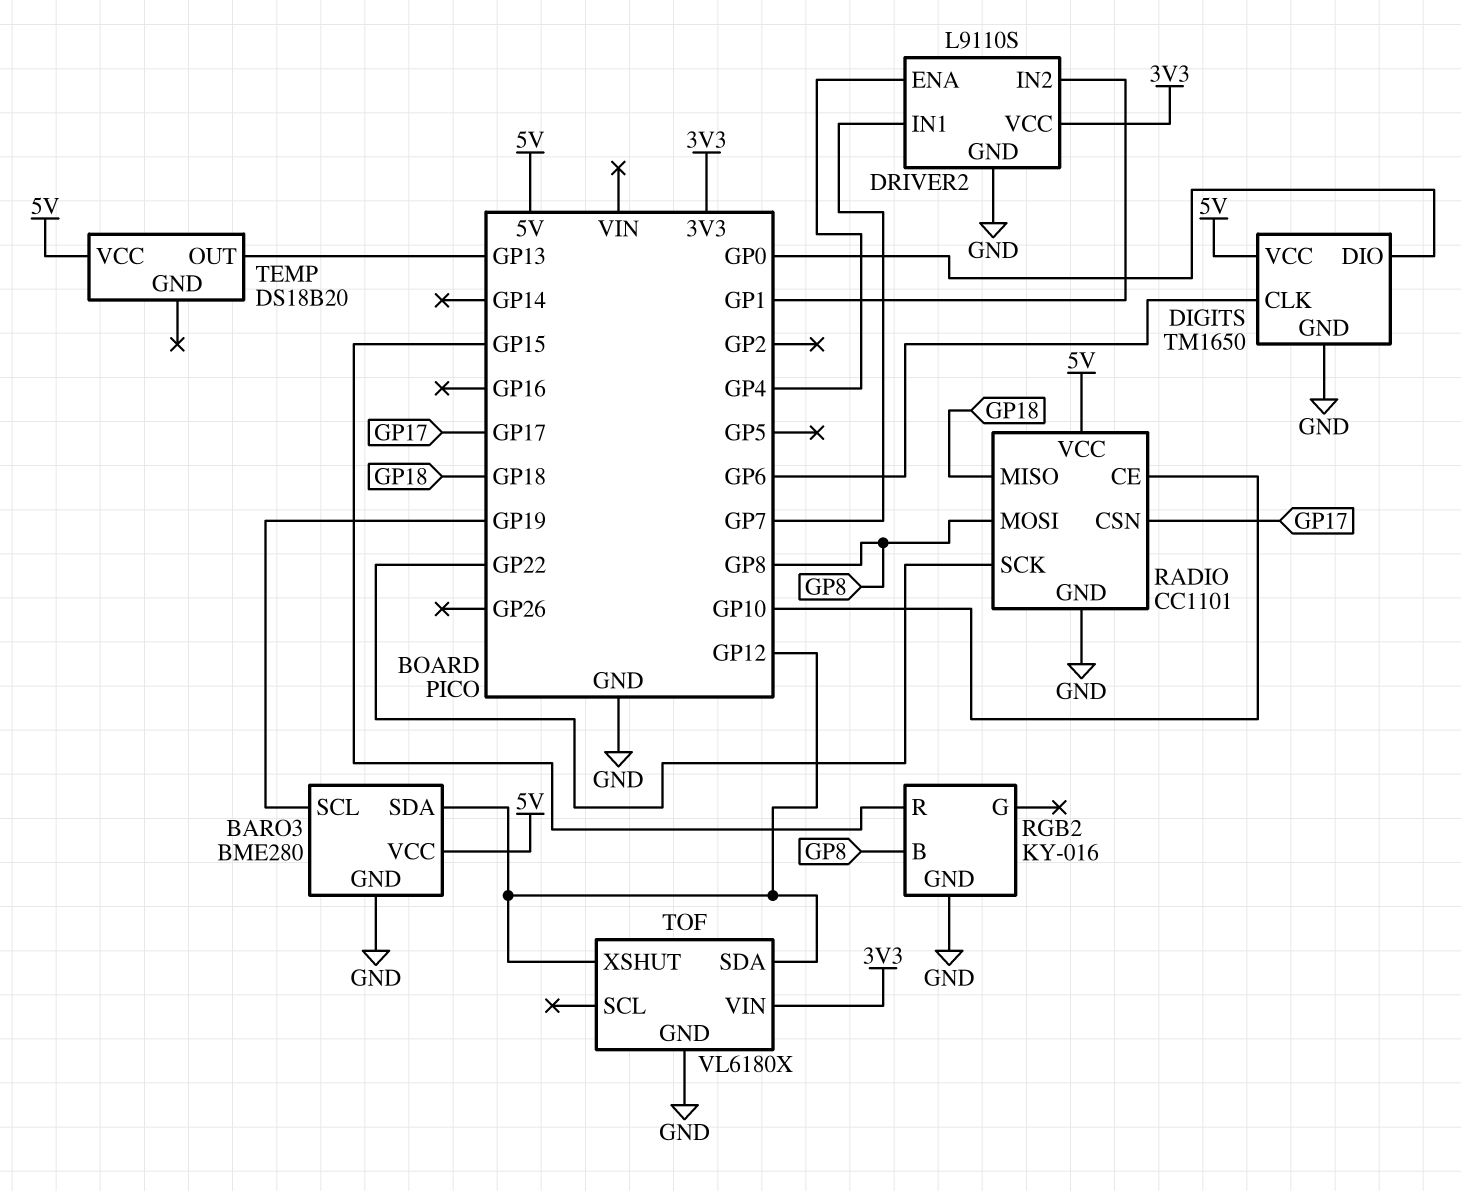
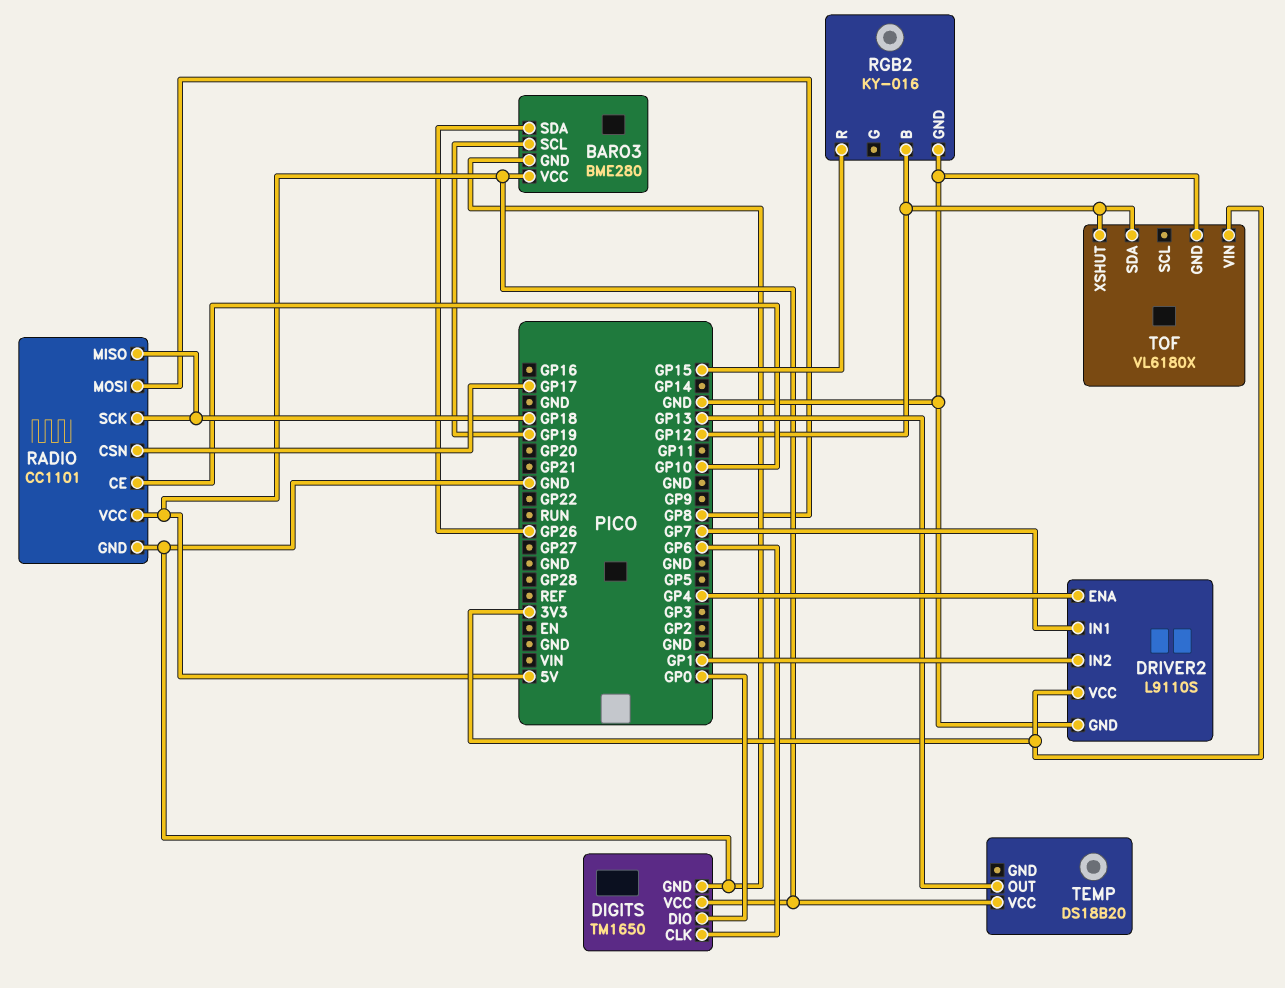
BARO3 pin SDA: GP12 -> GP26
RADIO pin SCK: GP22 -> GP18
RGB2 pin B: GP8 -> GP12

